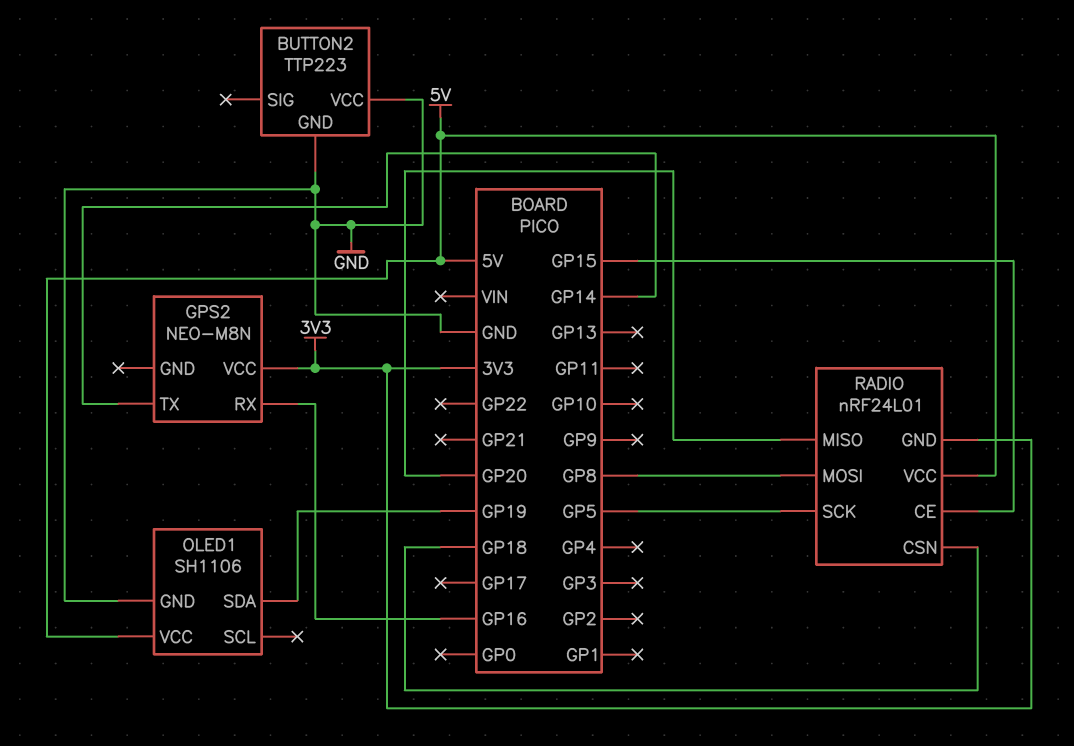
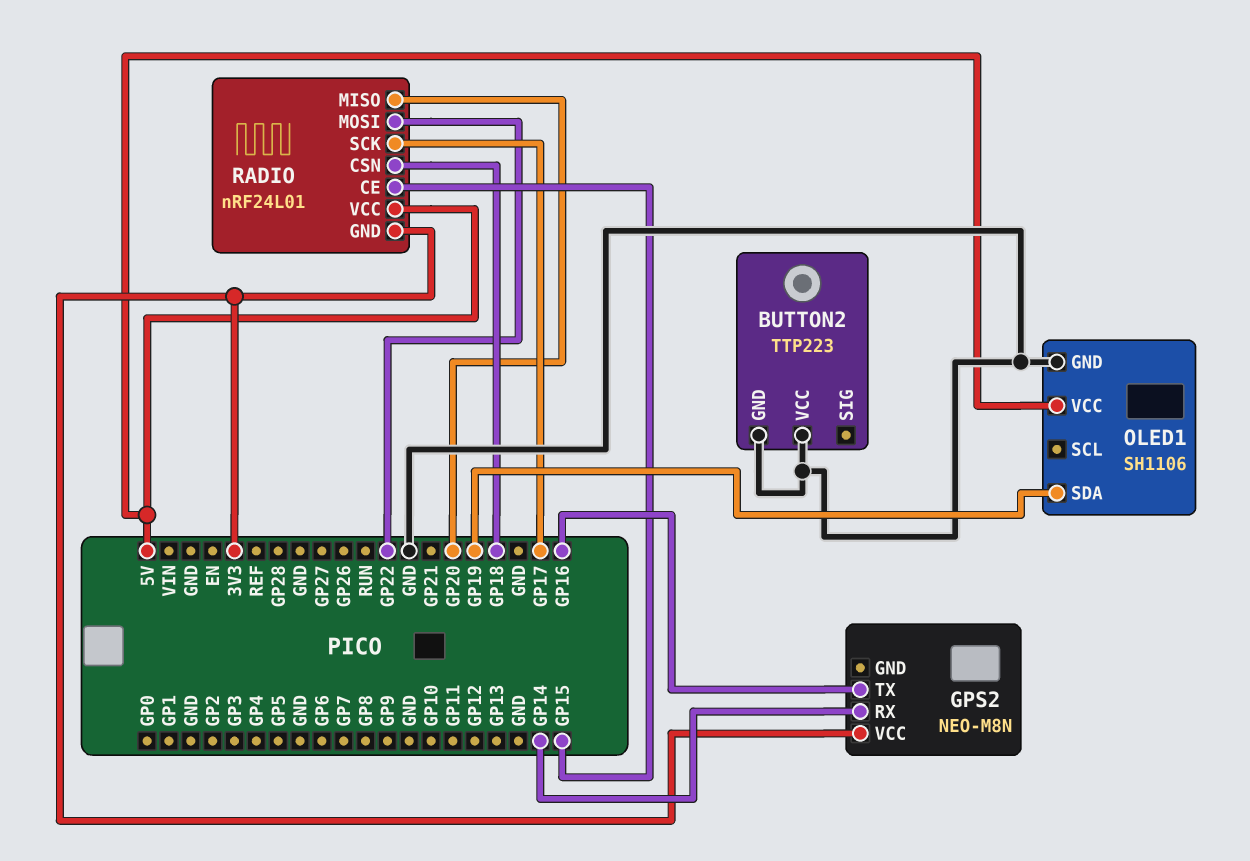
GPS2 pin RX: GP16 -> GP14
GPS2 pin TX: GP14 -> GP16
RADIO pin MOSI: GP8 -> GP22
RADIO pin SCK: GP5 -> GP17

